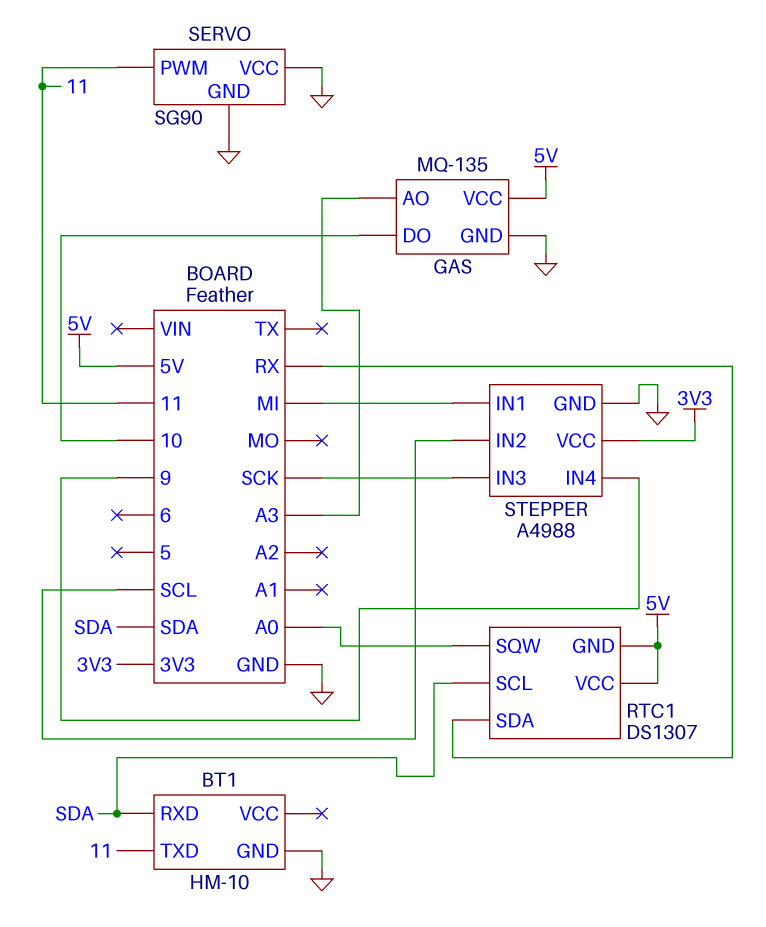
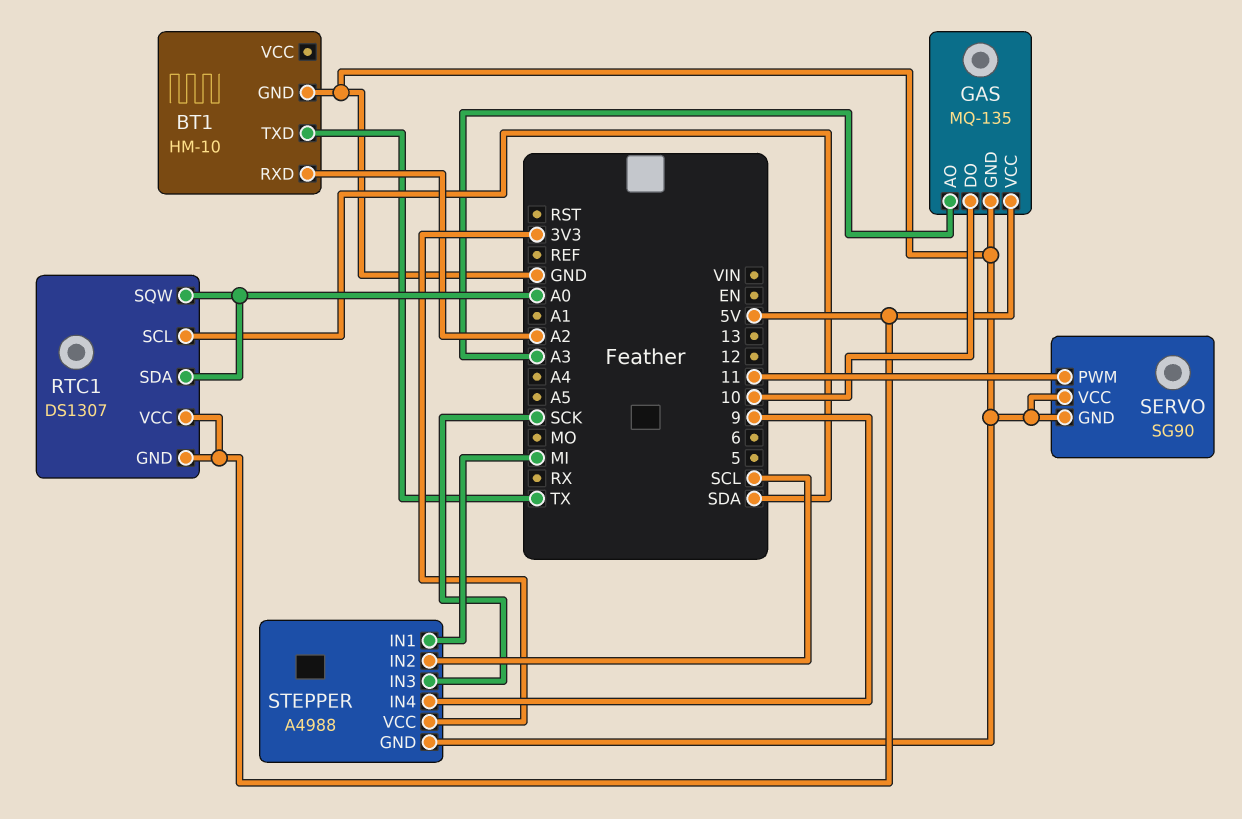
BT1 pin RXD: SDA -> A2
BT1 pin TXD: 11 -> TX
RTC1 pin SDA: RX -> A0

